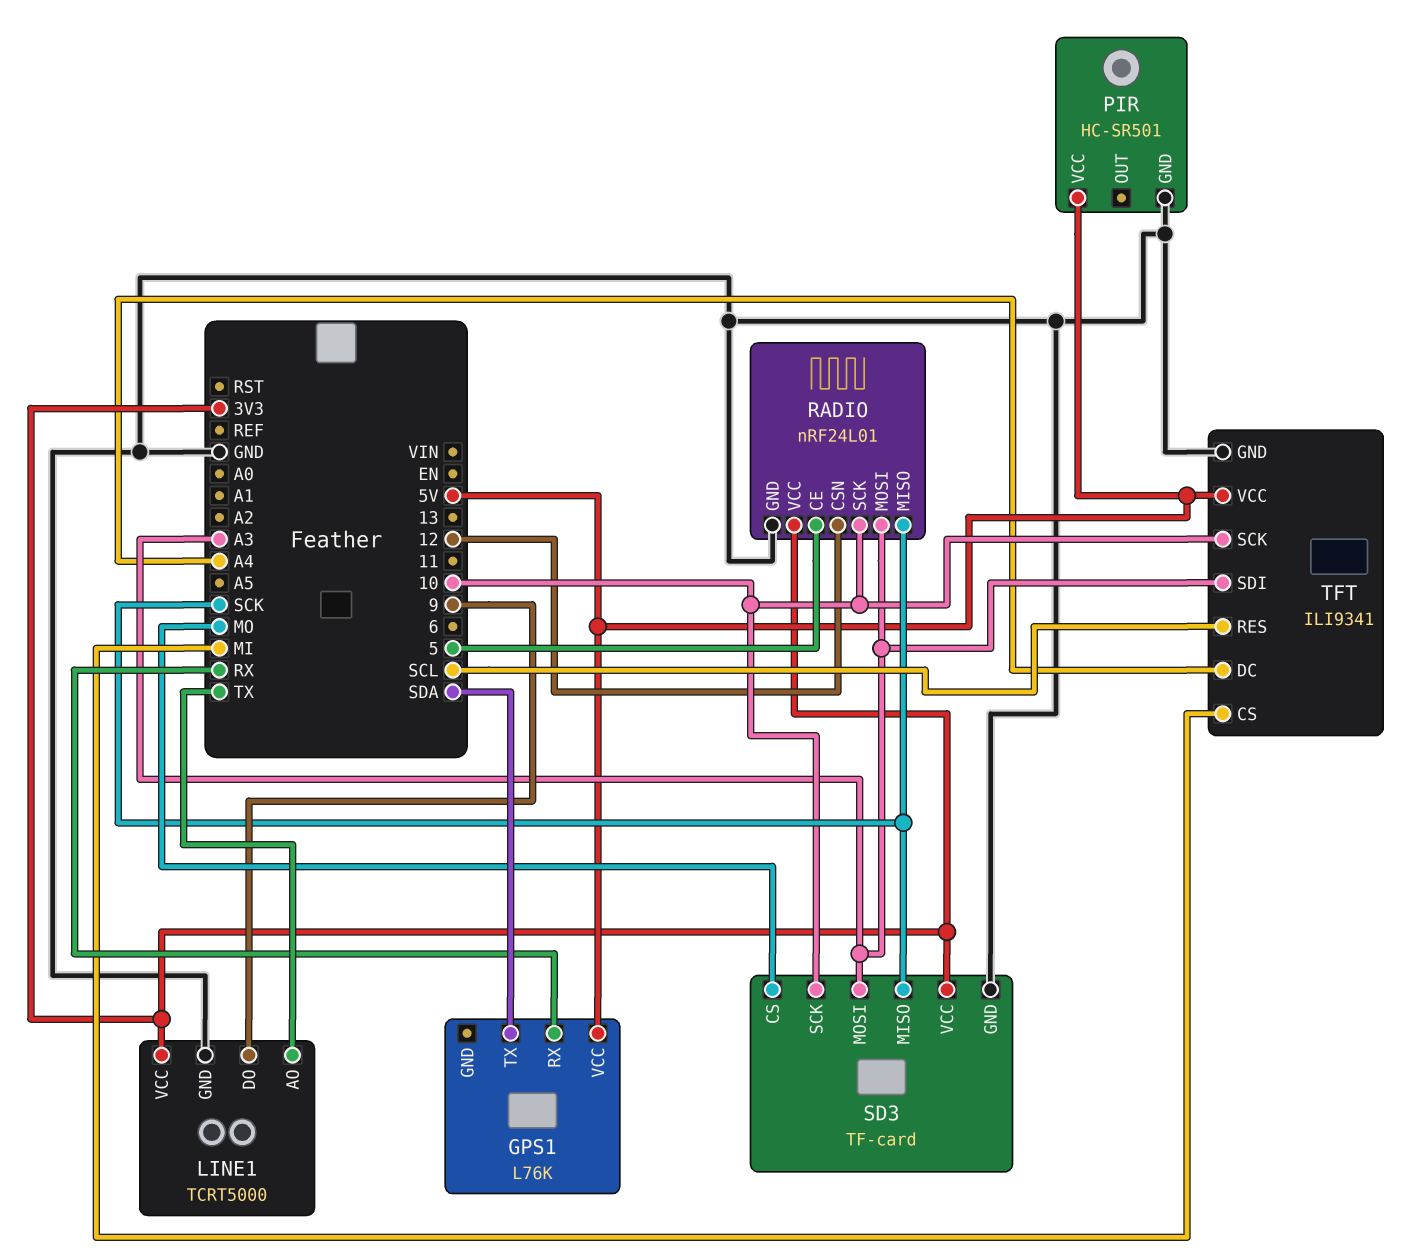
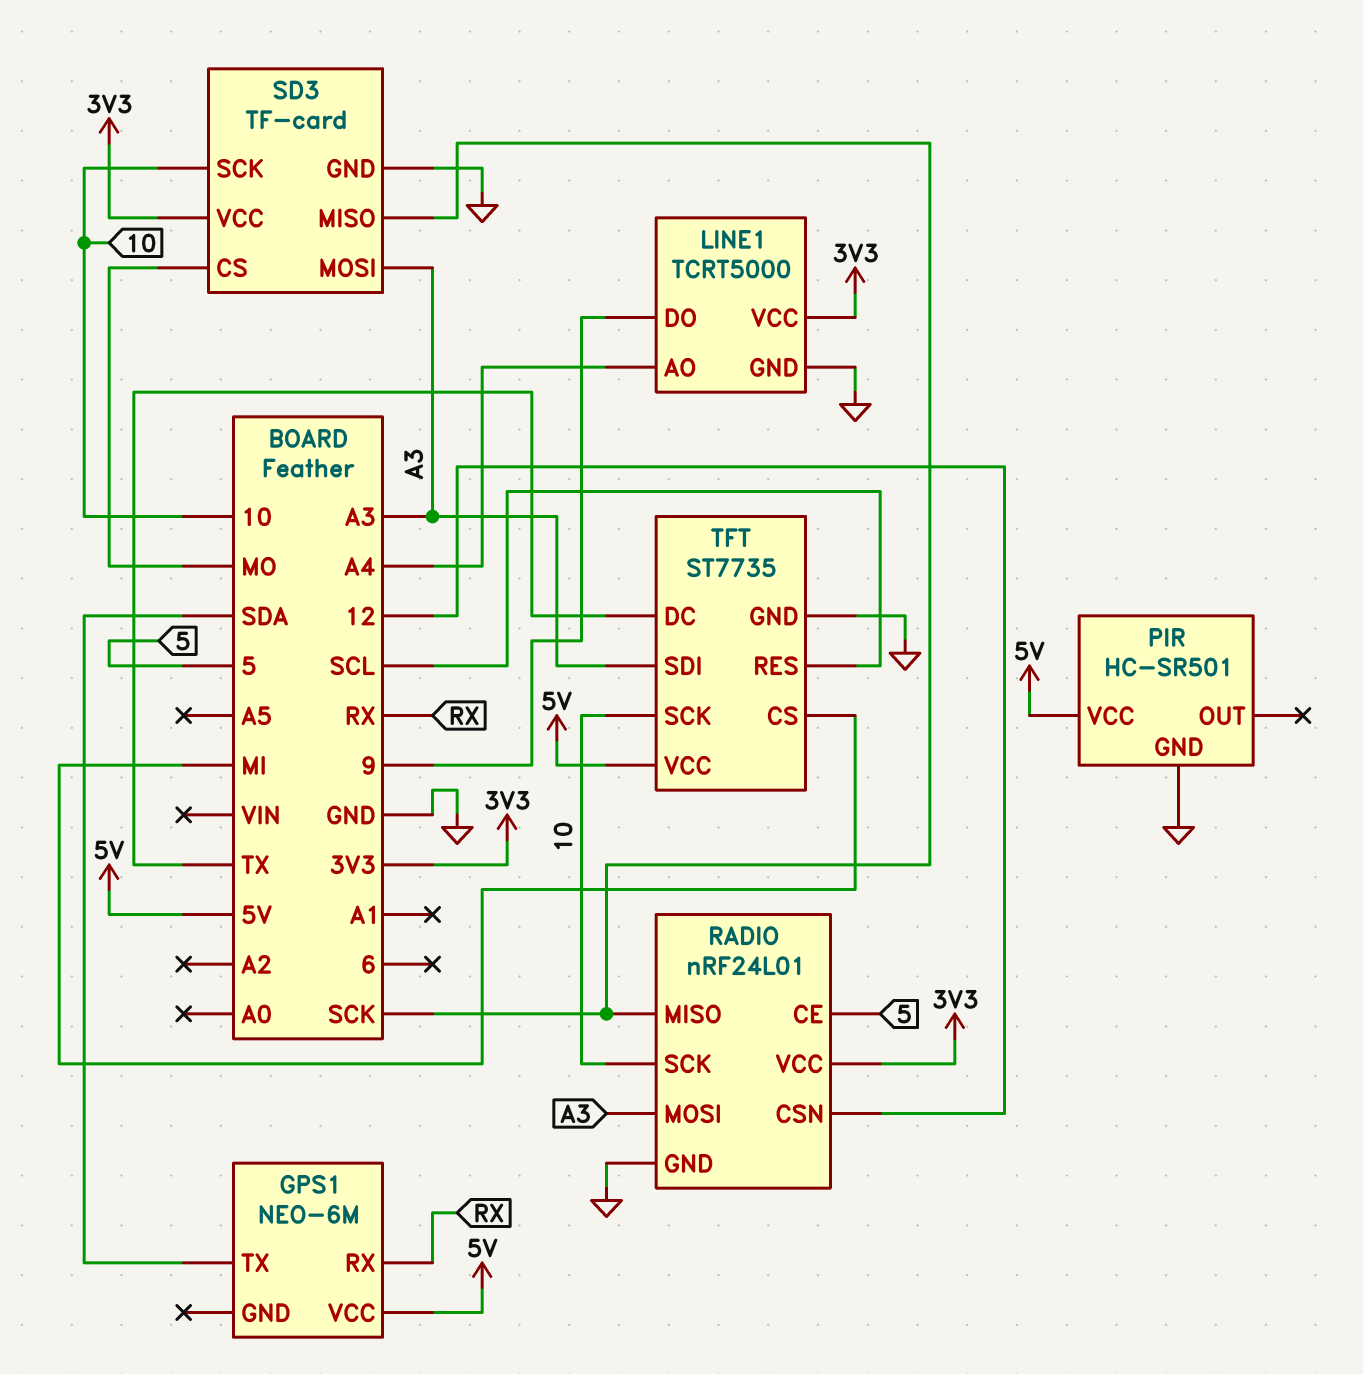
GPS1: L76K -> NEO-6M
LINE1 pin AO: TX -> A4
TFT: ILI9341 -> ST7735
TFT pin DC: A4 -> TX

